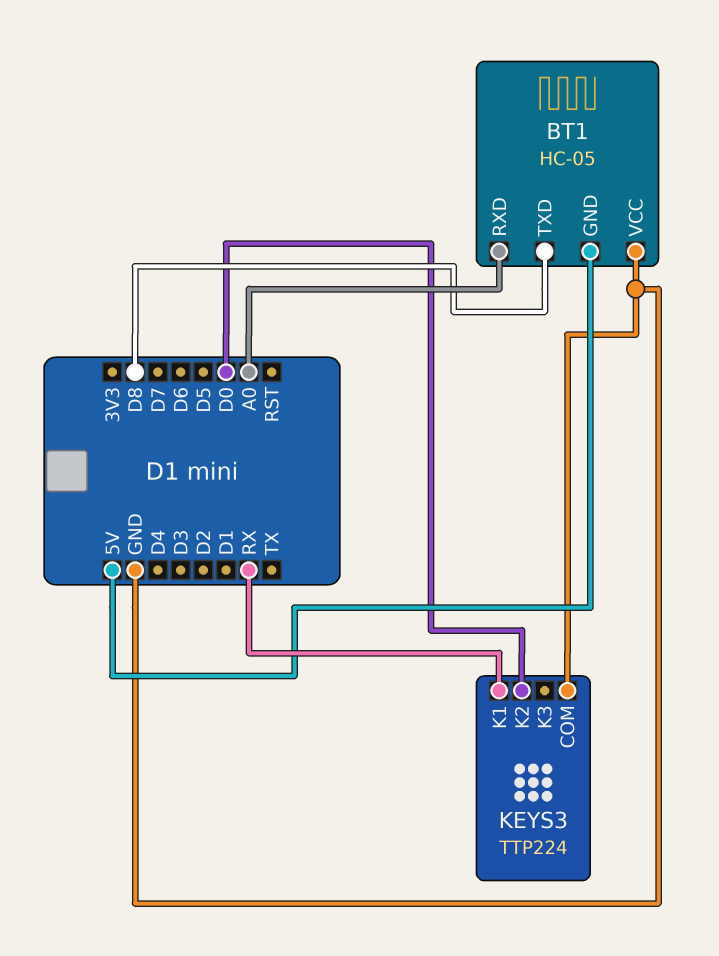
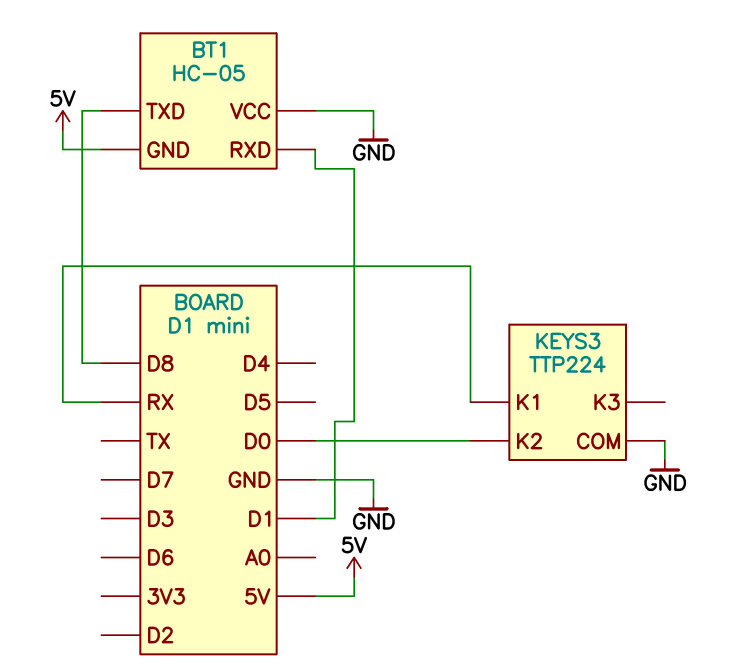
BT1 pin RXD: A0 -> D1

